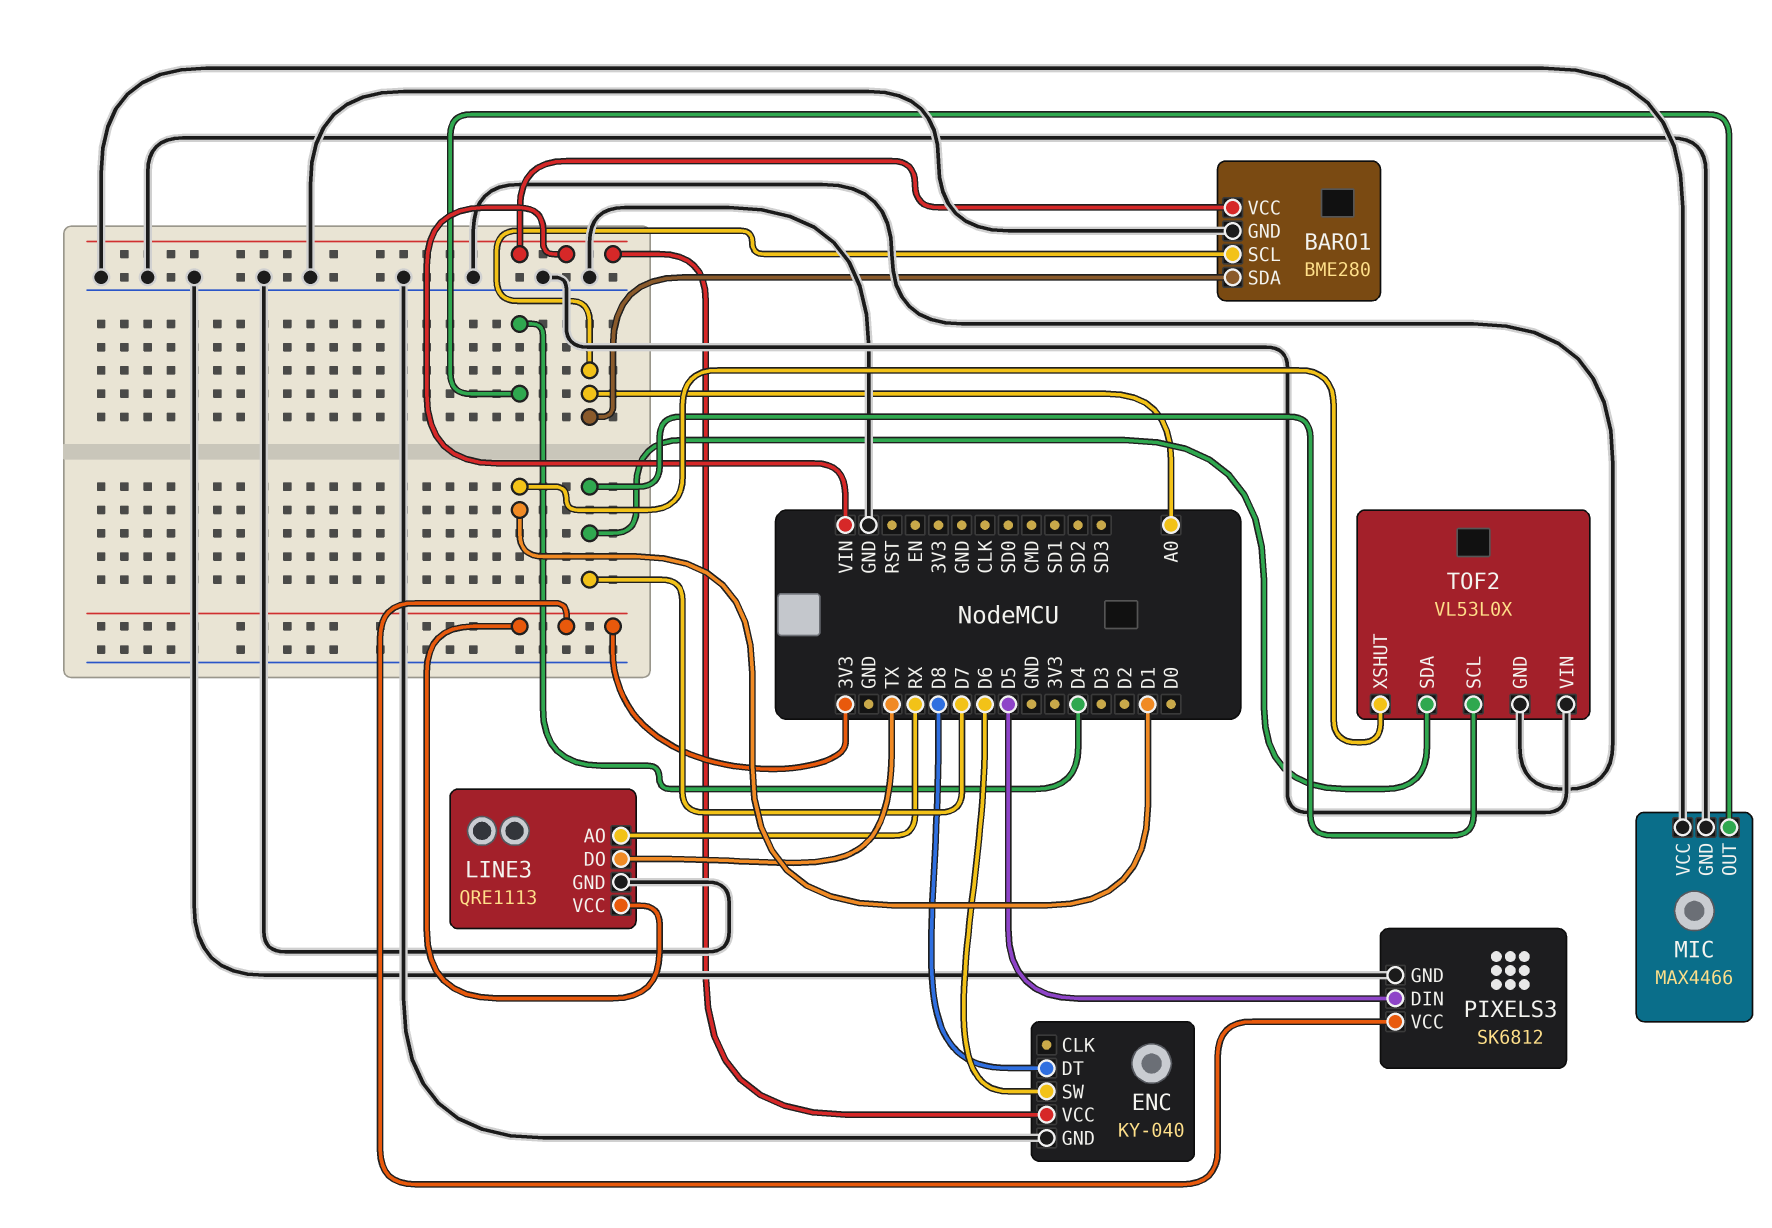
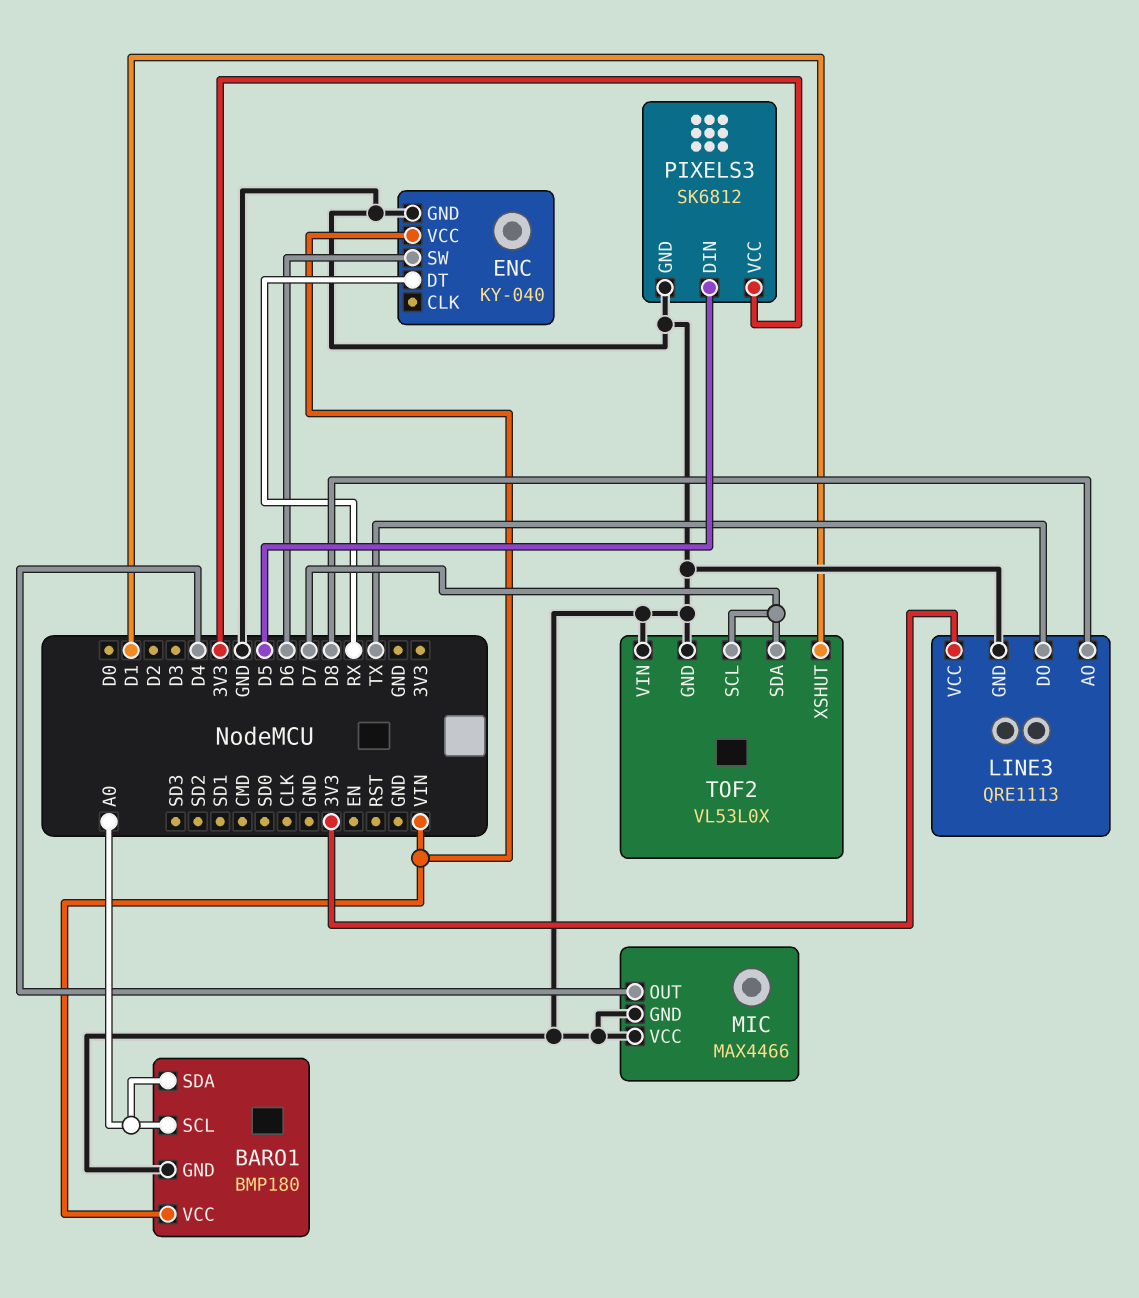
BARO1: BME280 -> BMP180
ENC pin DT: D8 -> RX
LINE3 pin AO: RX -> D8

